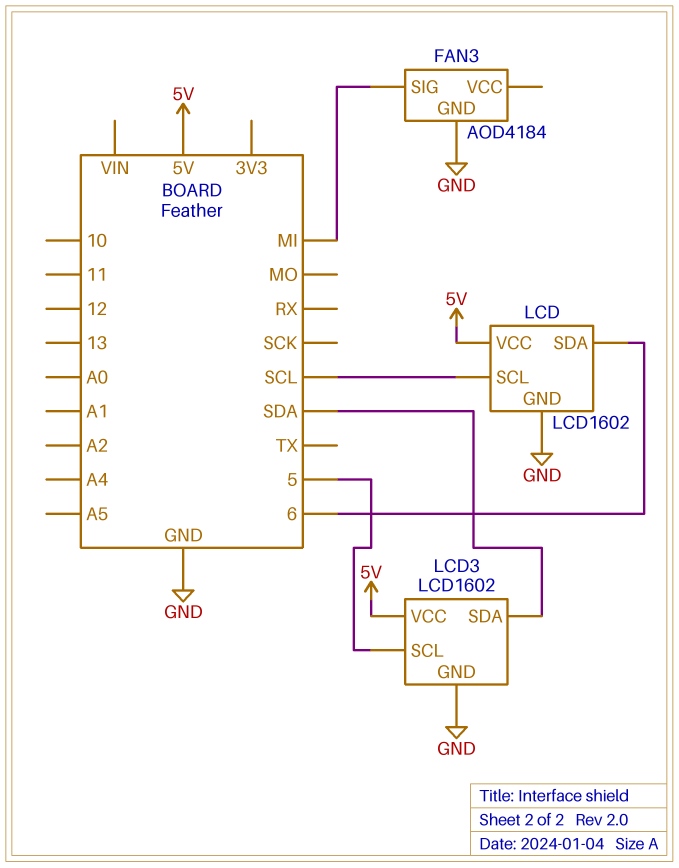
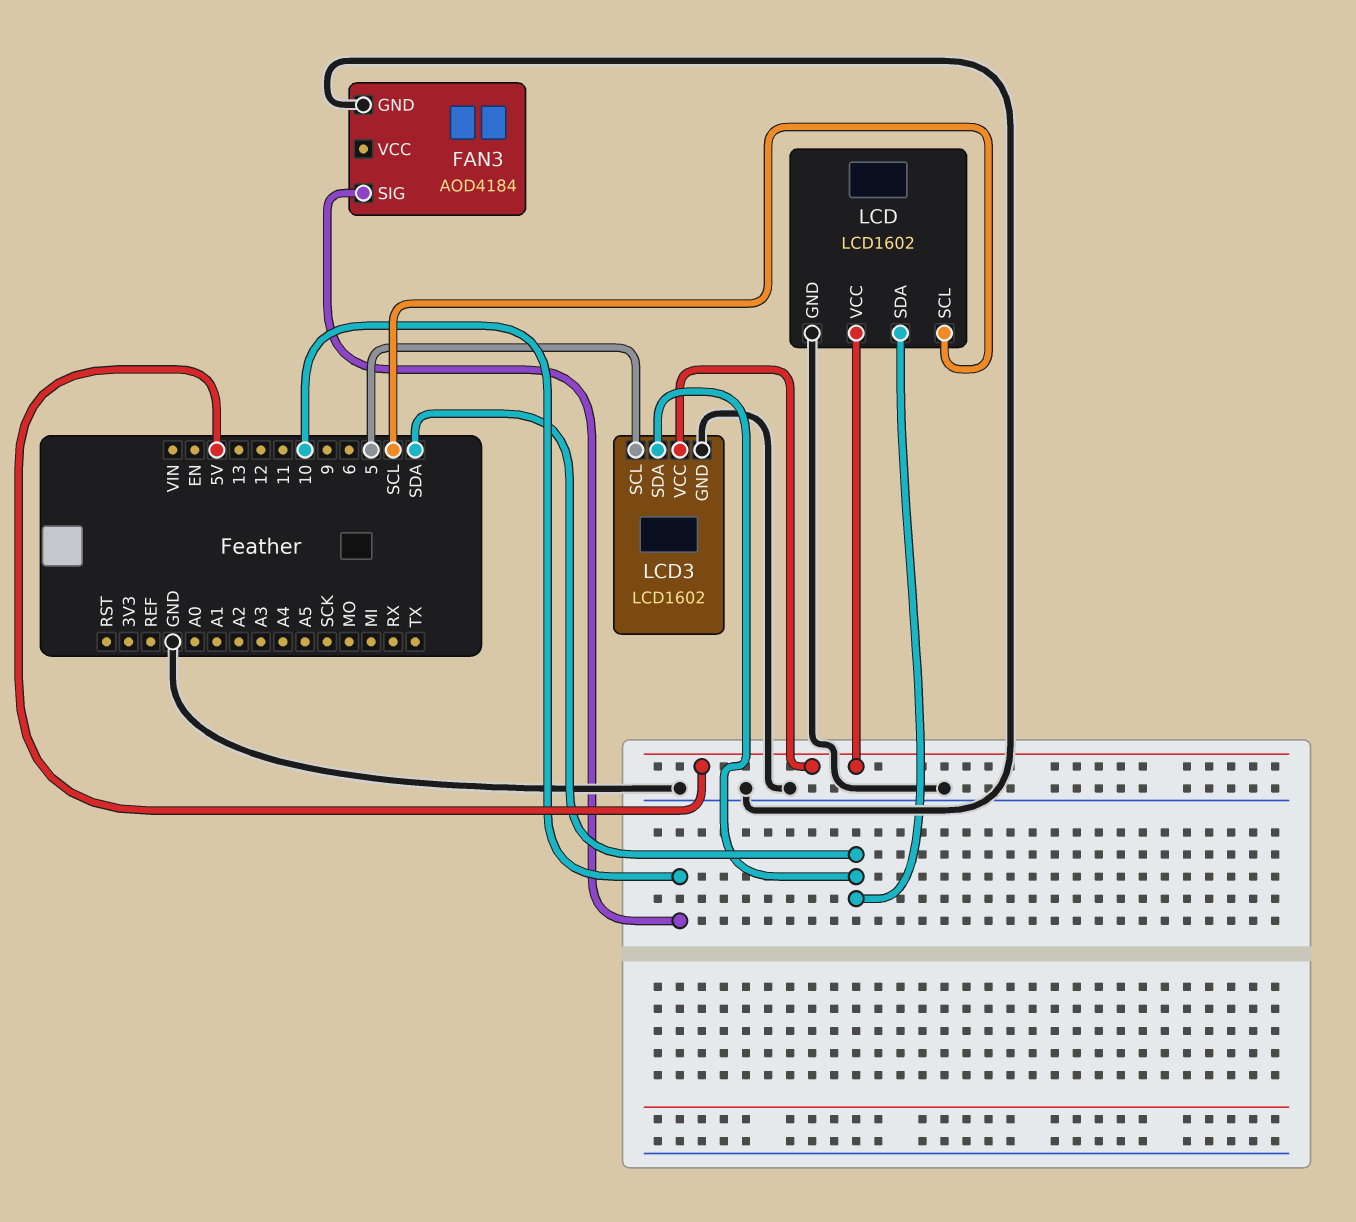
FAN3 pin SIG: MI -> 10
LCD pin SDA: 6 -> SDA

